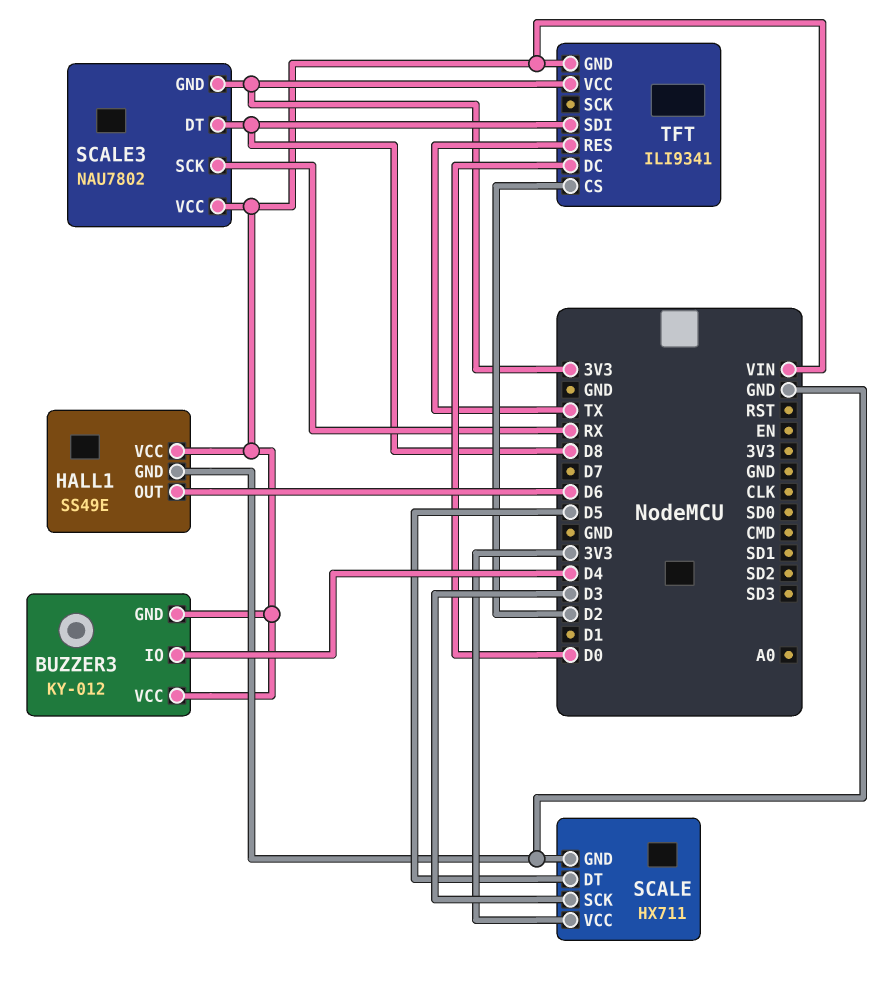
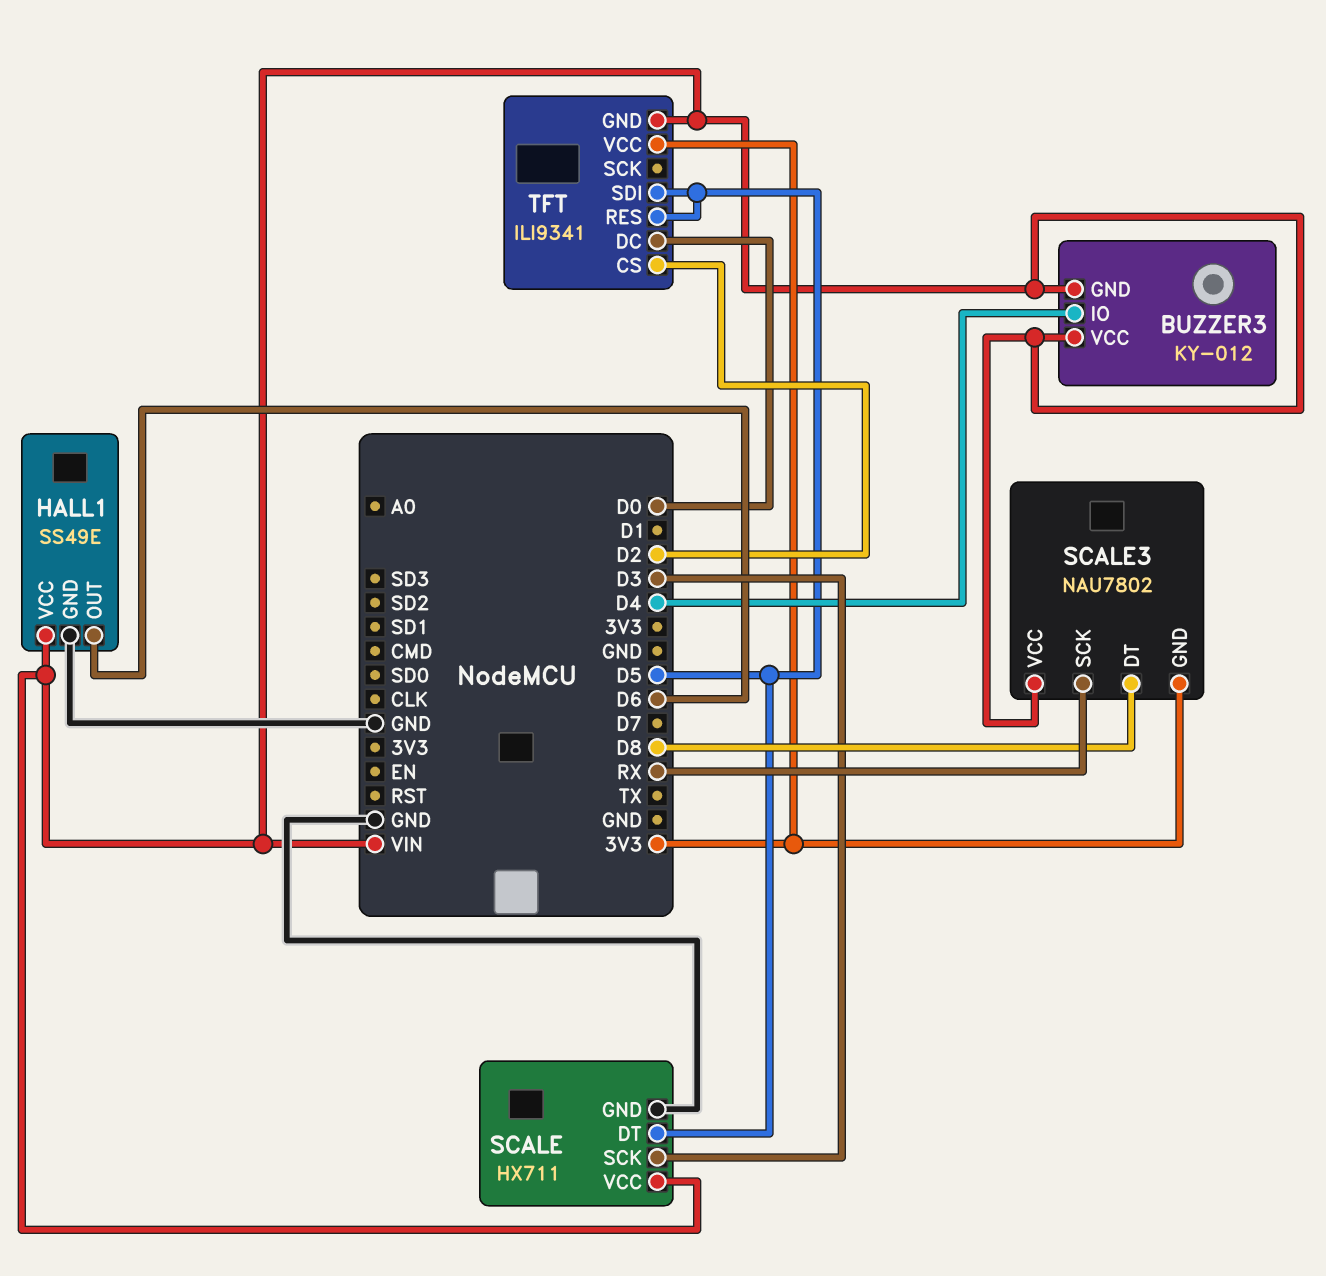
SCALE pin VCC: 3V3 -> VIN
TFT pin RES: TX -> D5
TFT pin SDI: D8 -> D5

